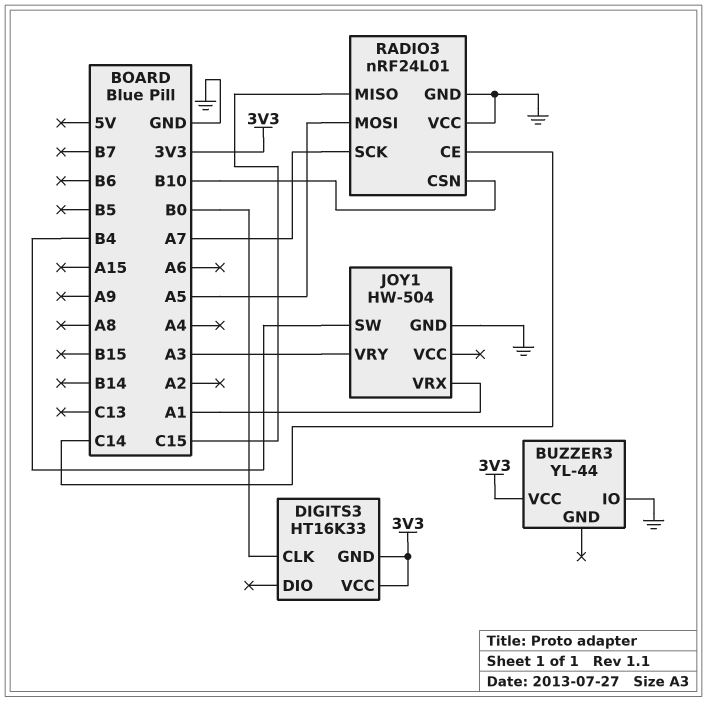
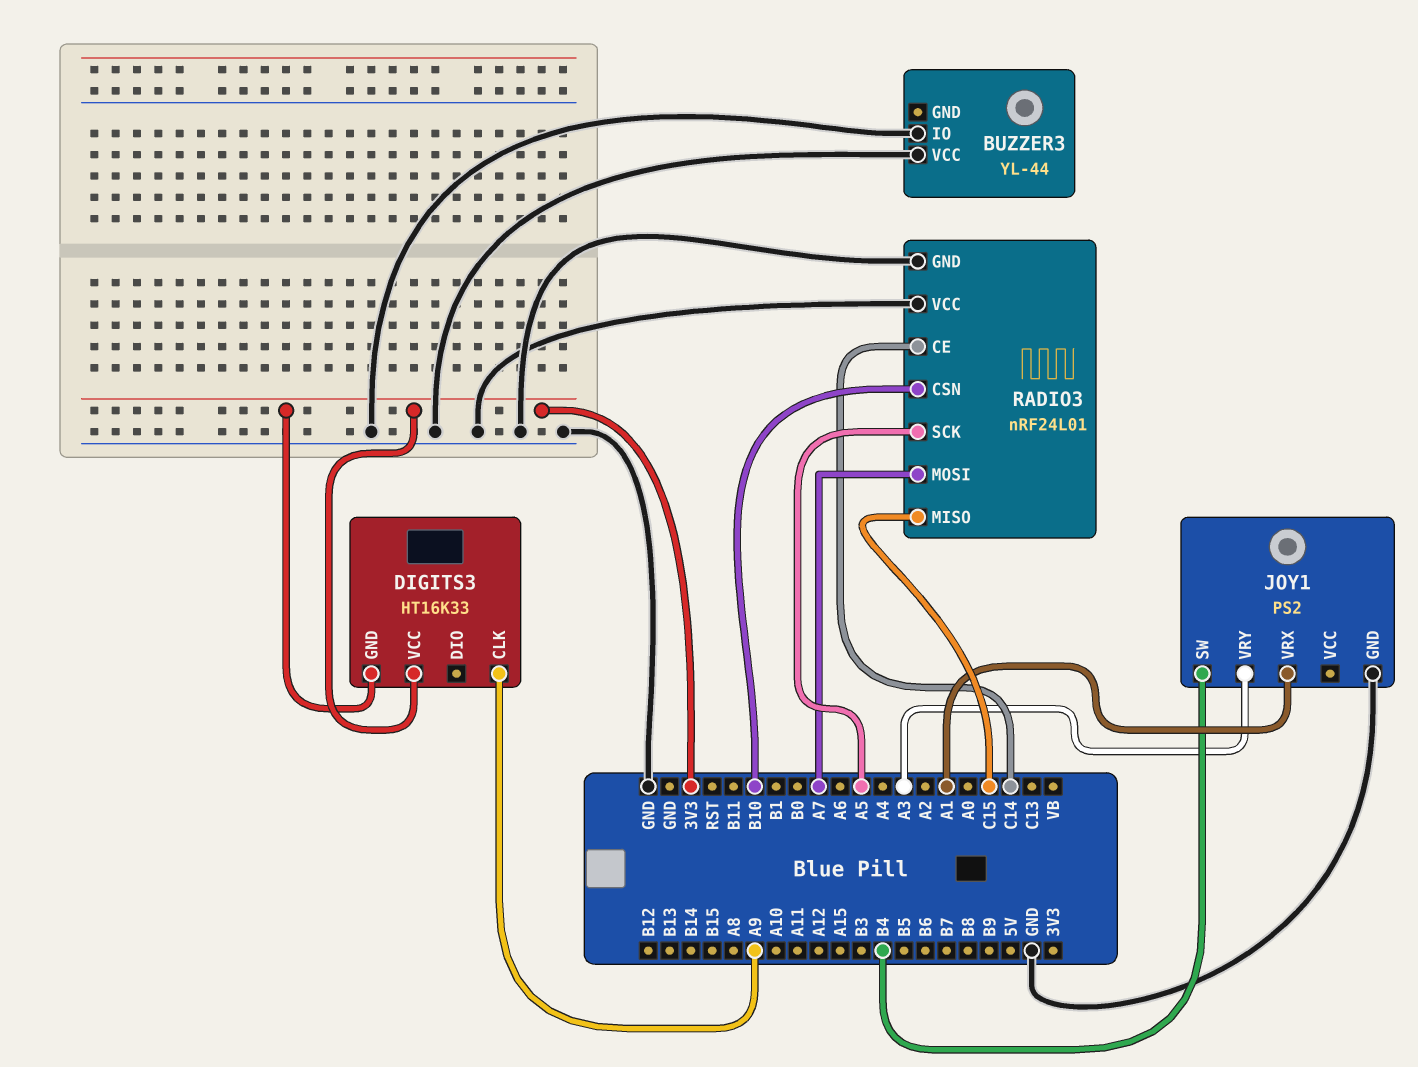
BUZZER3 pin VCC: 3V3 -> GND
DIGITS3 pin CLK: B0 -> A9
JOY1: HW-504 -> PS2
RADIO3 pin MOSI: A5 -> A7
RADIO3 pin SCK: A7 -> A5

